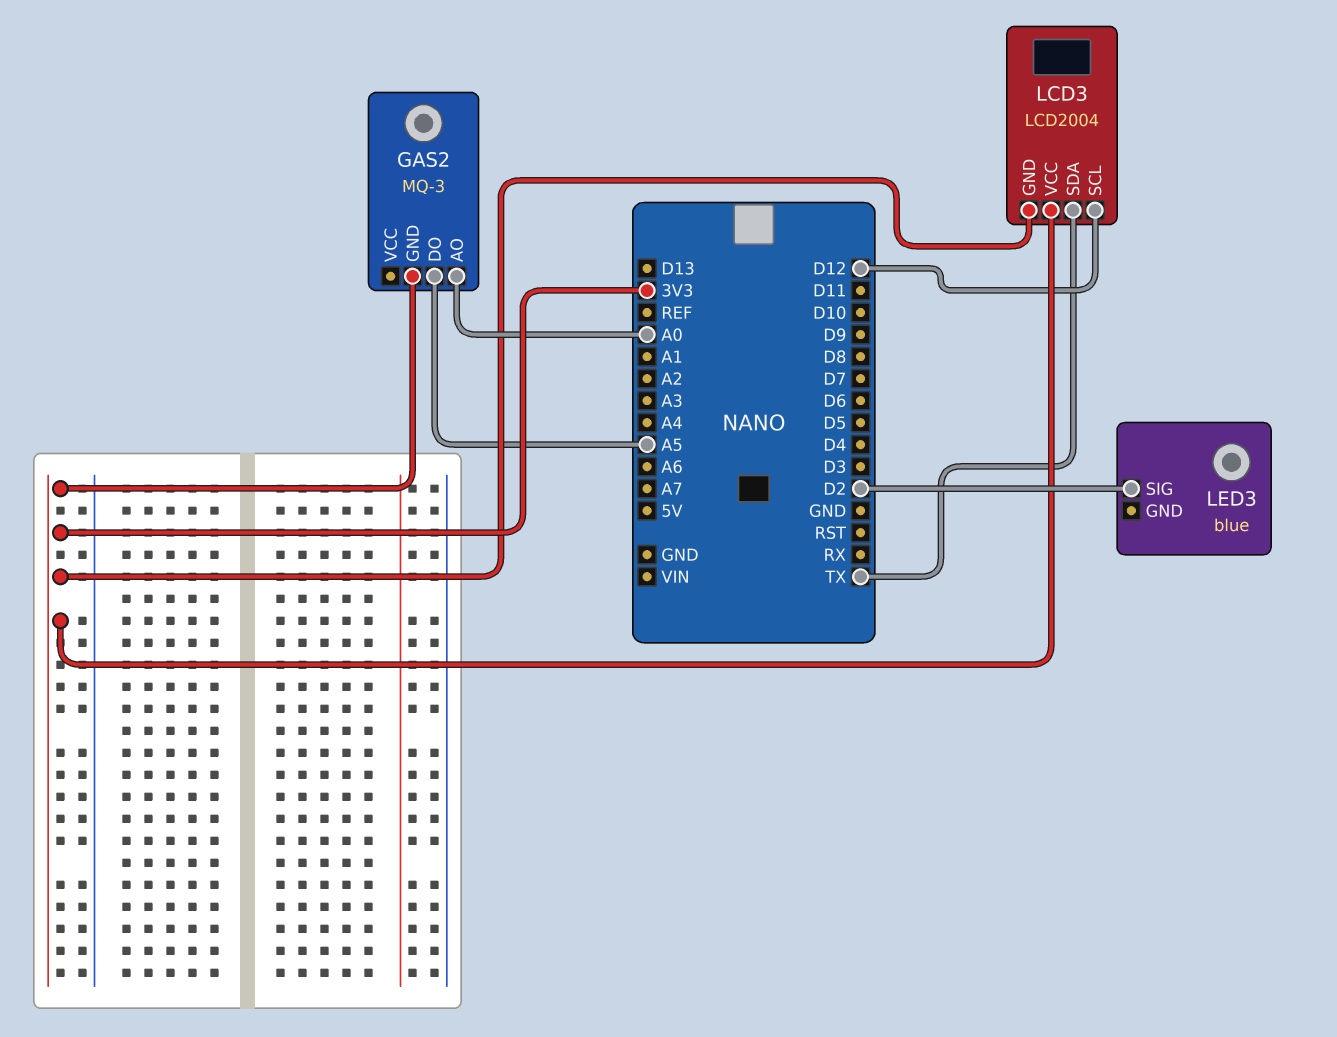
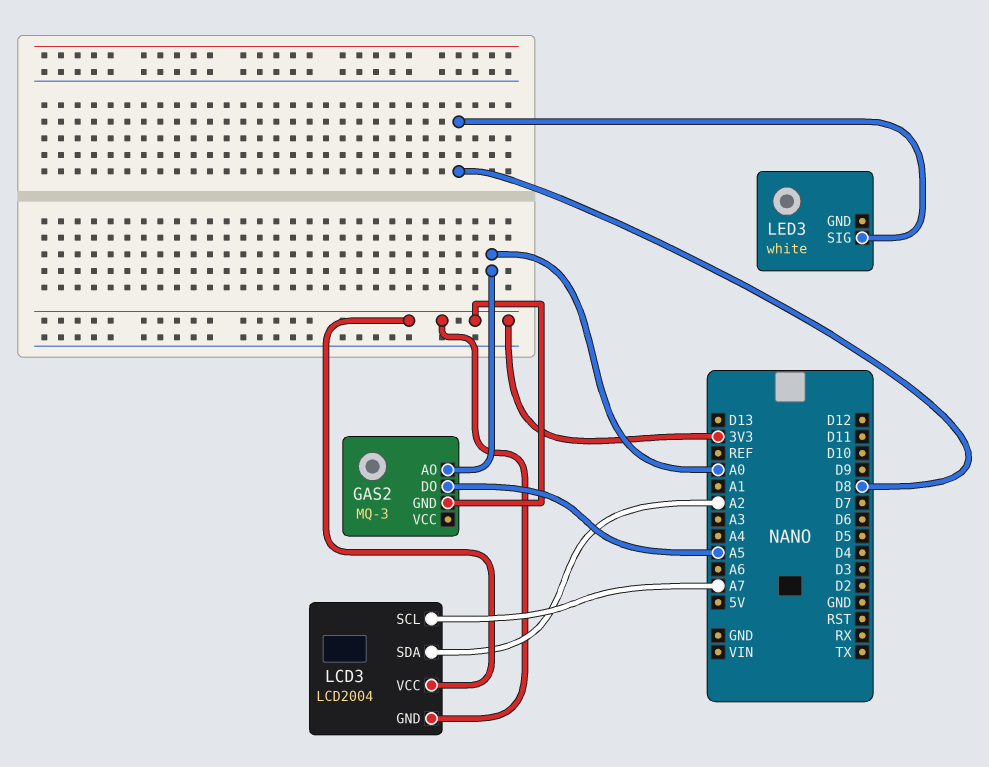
LCD3 pin SCL: D12 -> A7
LCD3 pin SDA: TX -> A2
LED3: blue -> white
LED3 pin SIG: D2 -> D8

